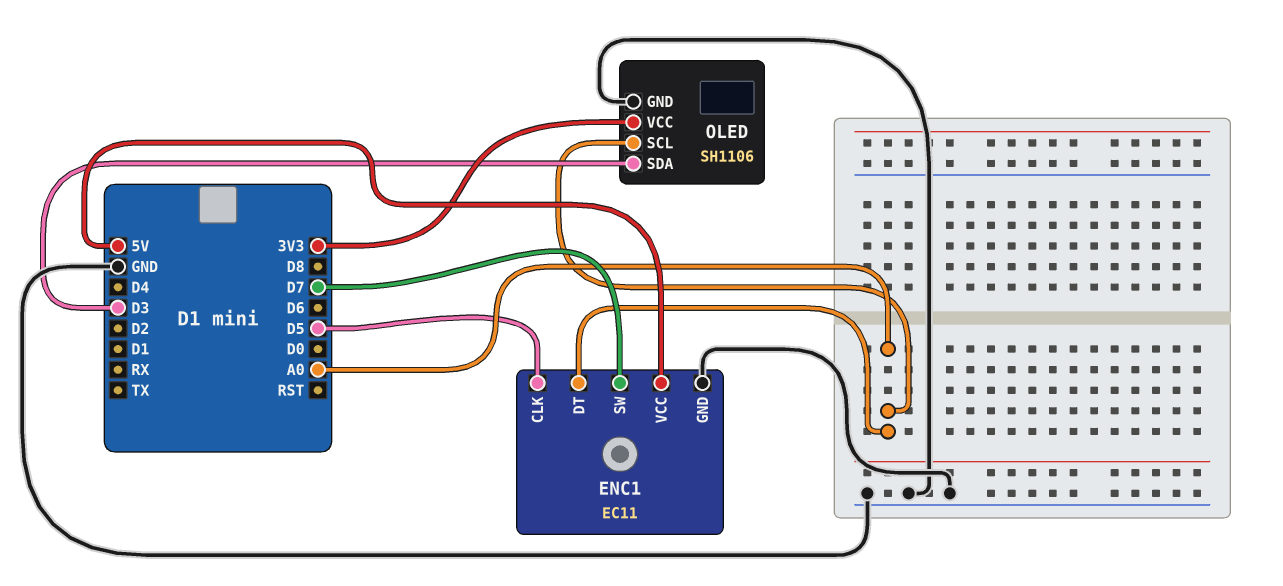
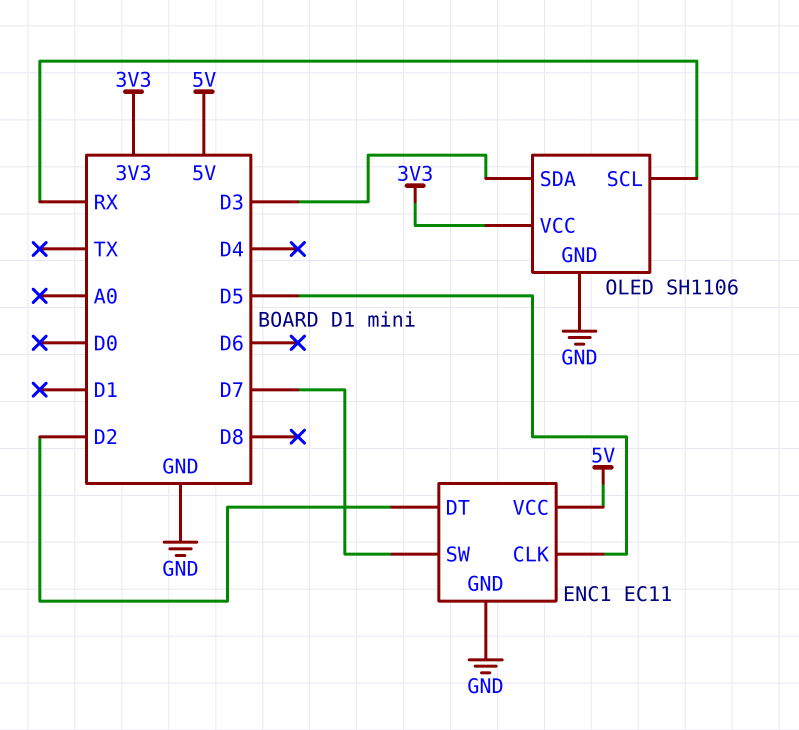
ENC1 pin DT: A0 -> D2
OLED pin SCL: A0 -> RX

